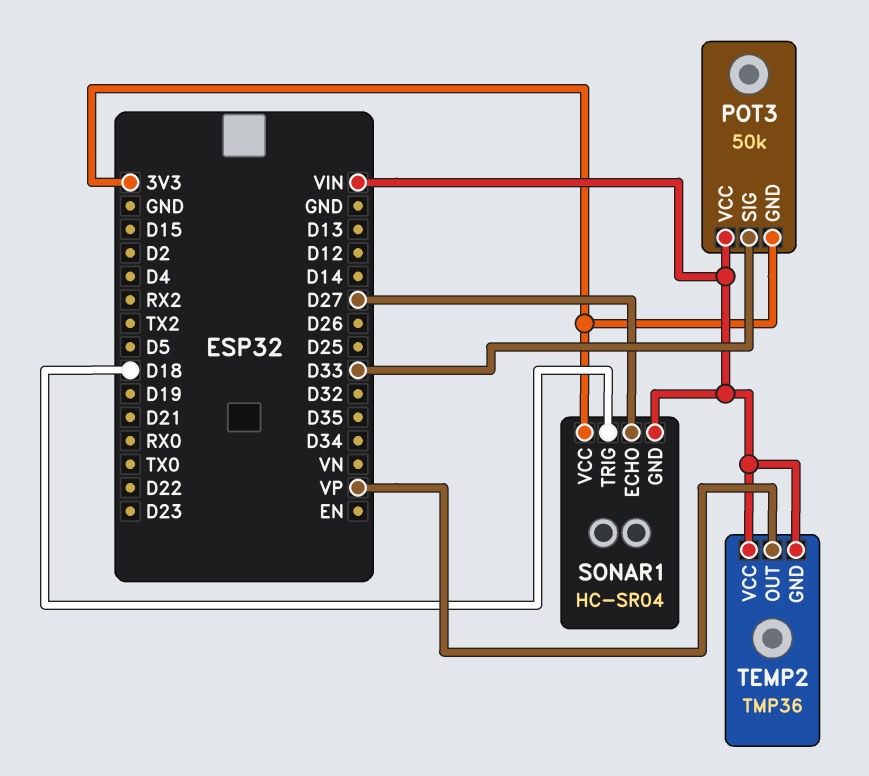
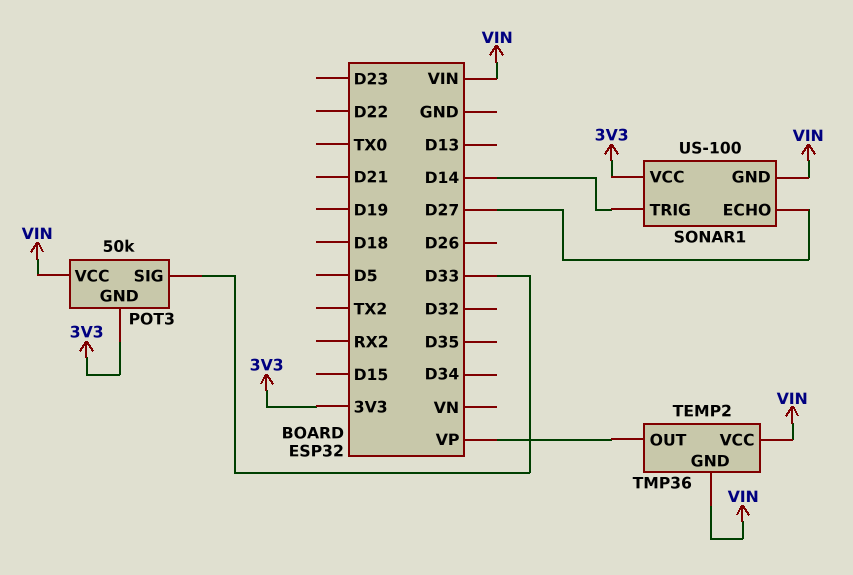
SONAR1: HC-SR04 -> US-100
SONAR1 pin TRIG: D18 -> D14

